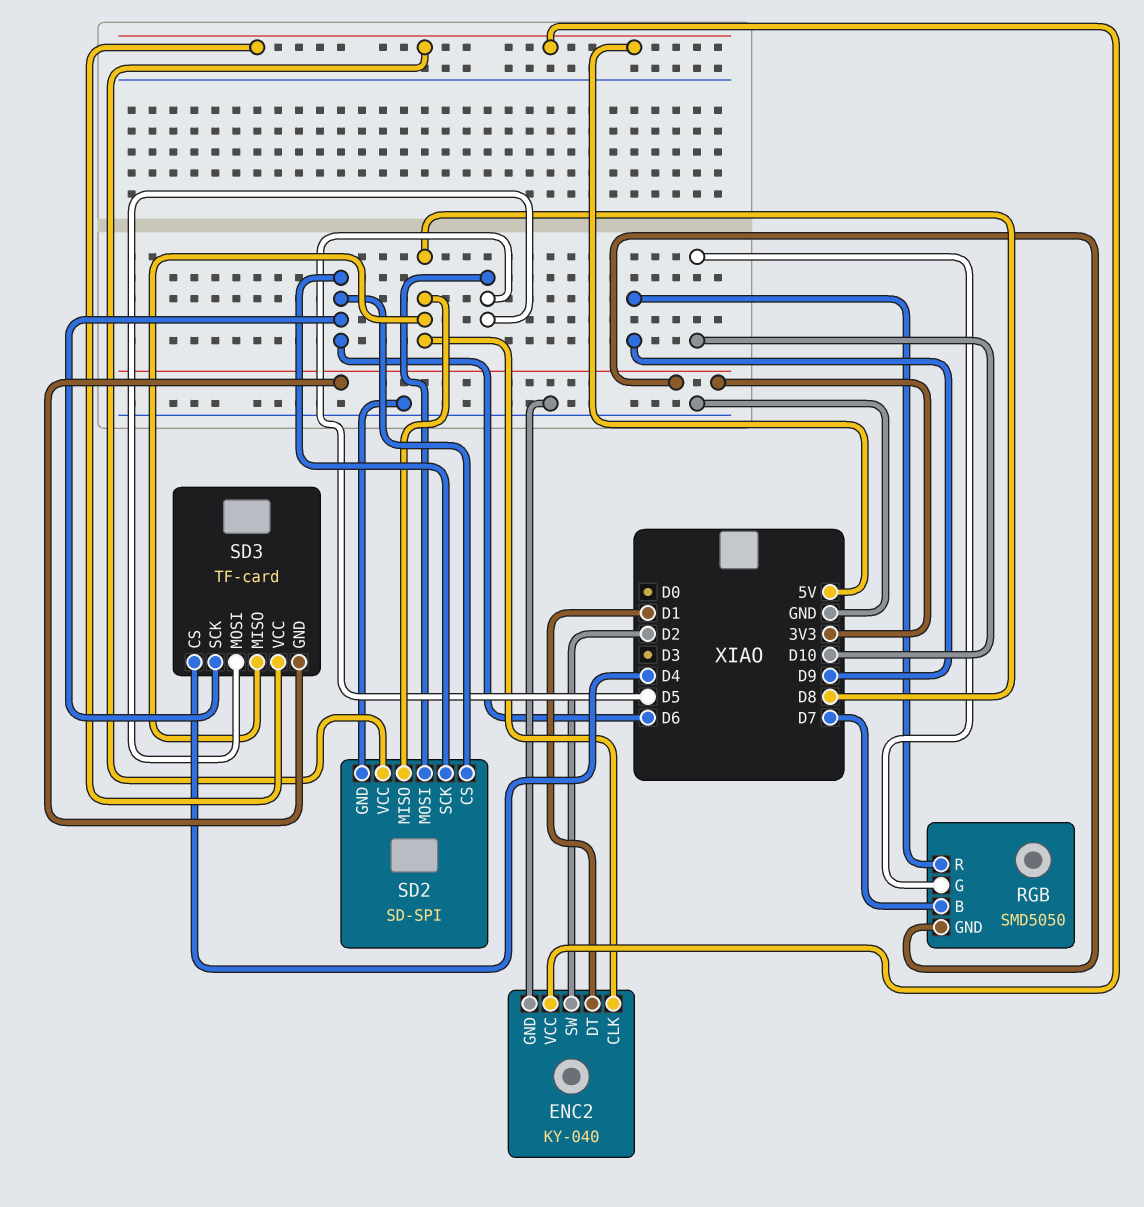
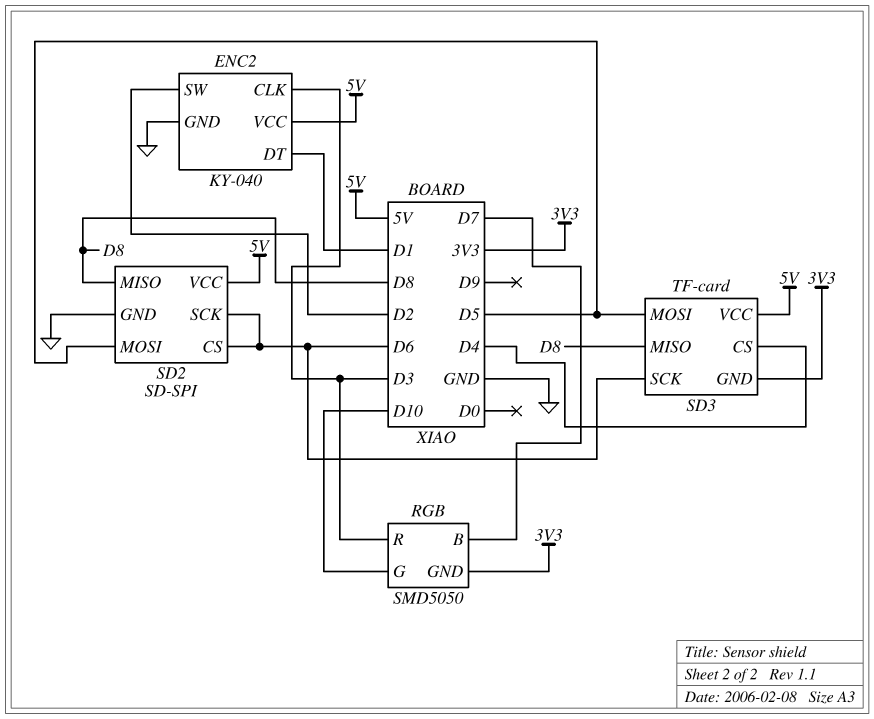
ENC2 pin CLK: D8 -> D3
RGB pin R: D9 -> D3

